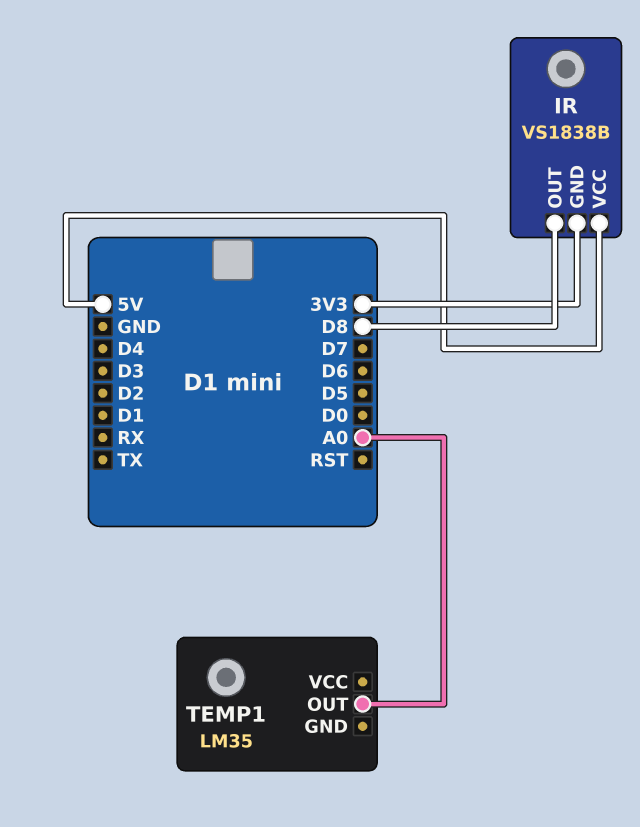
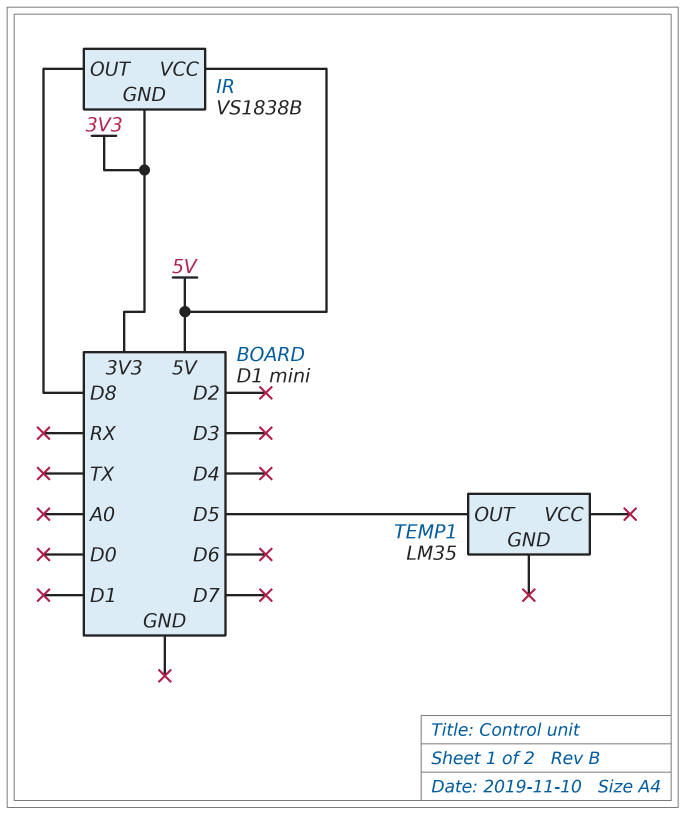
TEMP1 pin OUT: A0 -> D5

